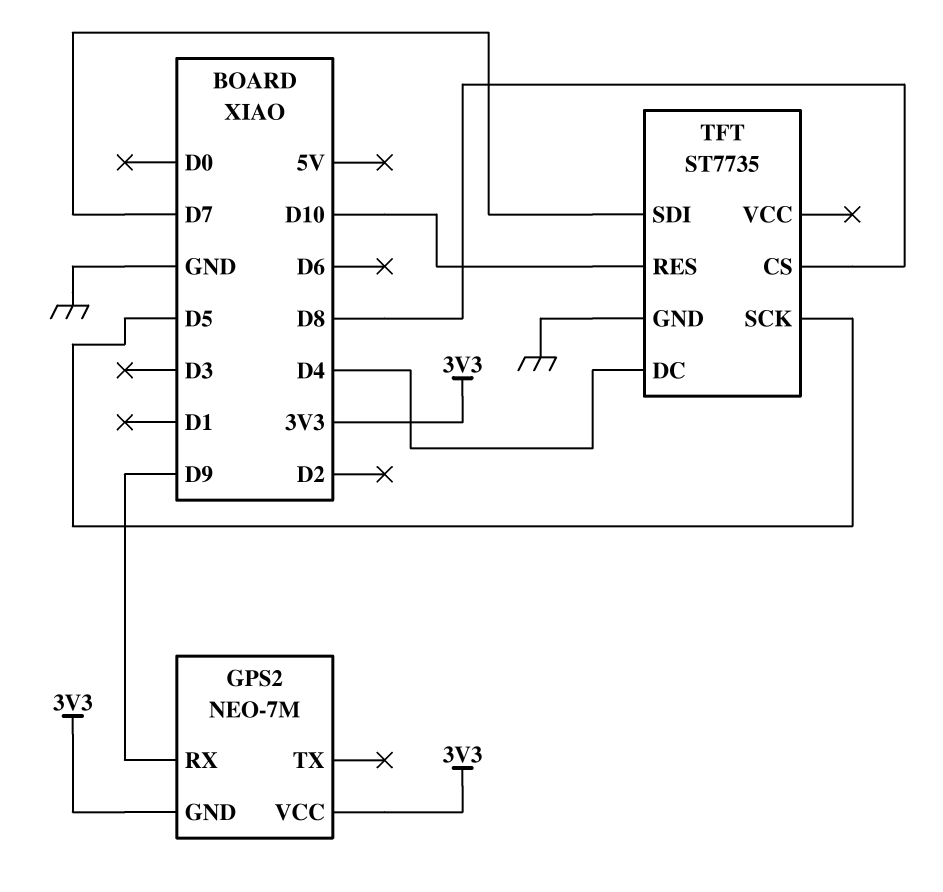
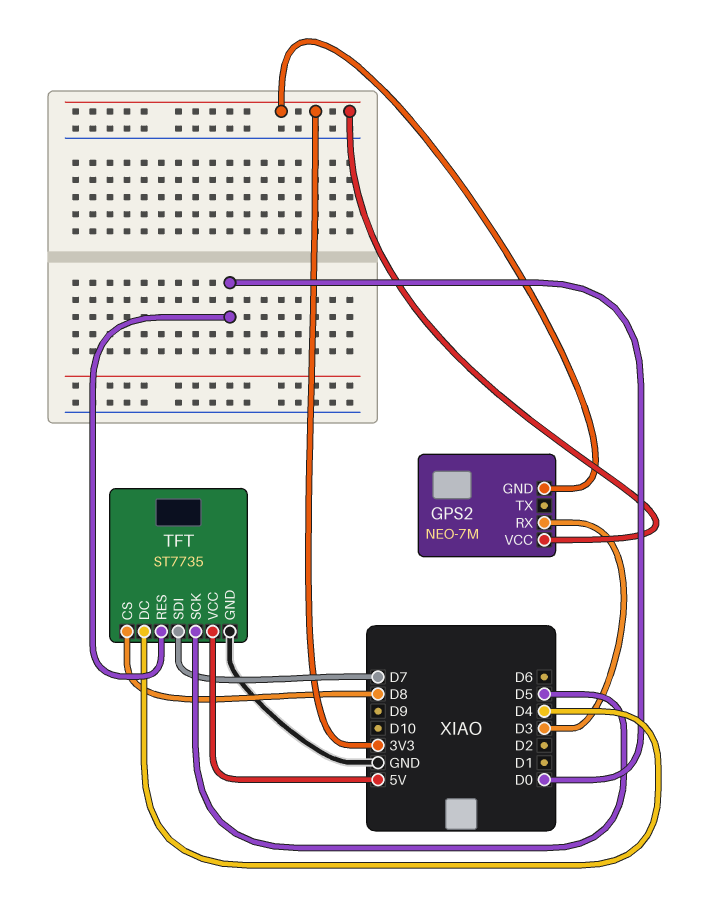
GPS2 pin RX: D9 -> D3
TFT pin RES: D10 -> D0
TFT pin VCC: none -> 5V

